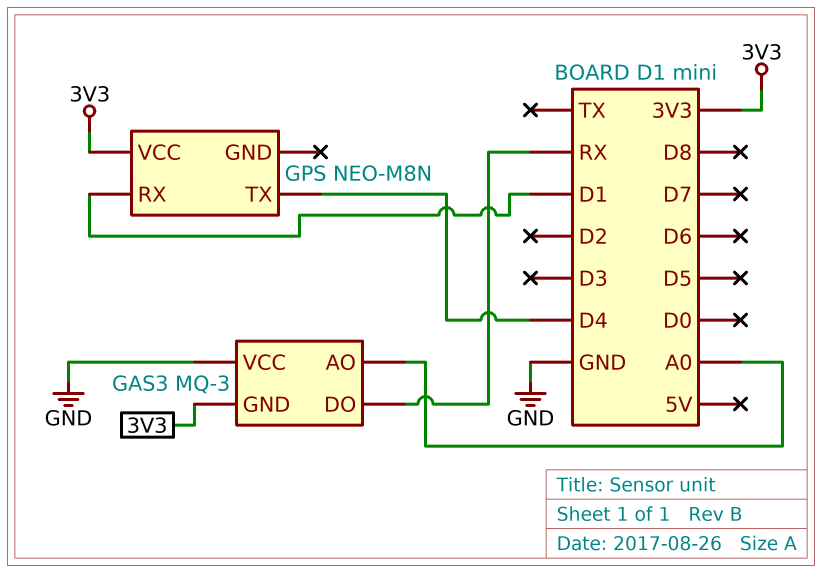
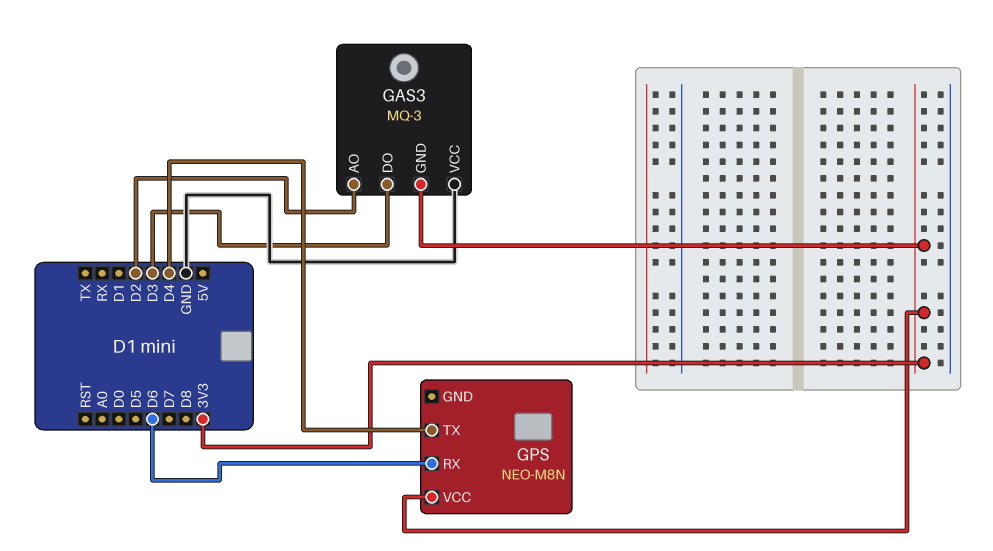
GAS3 pin AO: A0 -> D2
GAS3 pin DO: RX -> D3
GPS pin RX: D1 -> D6

